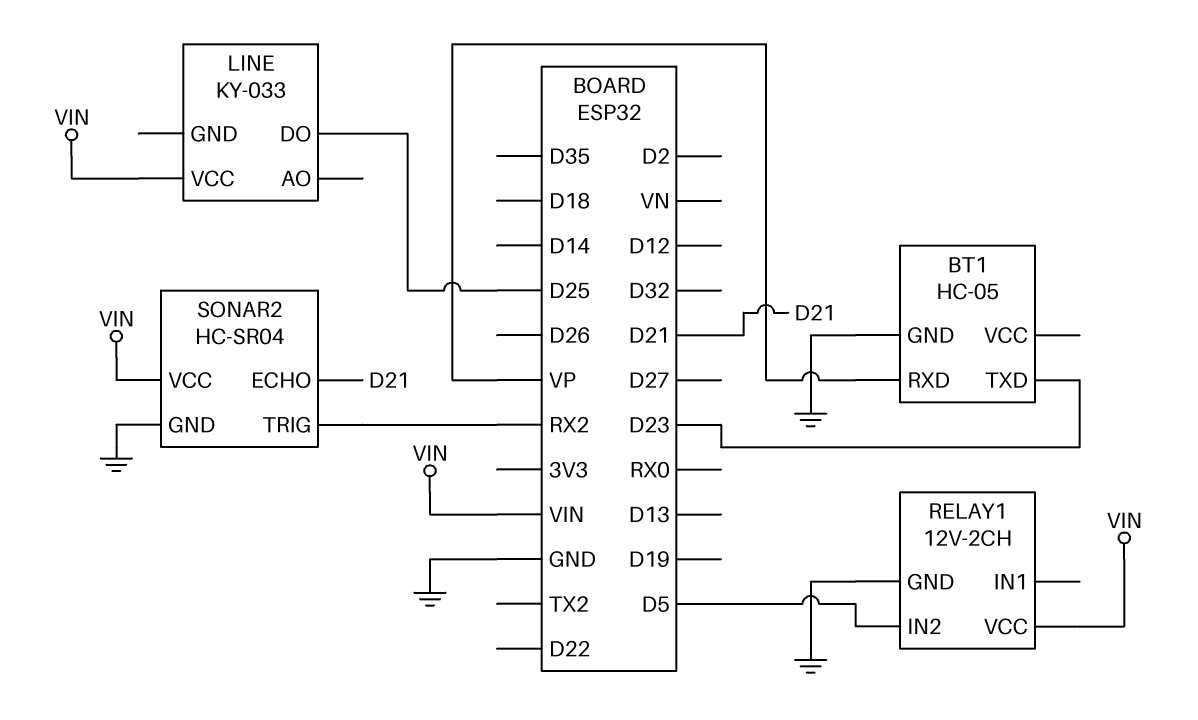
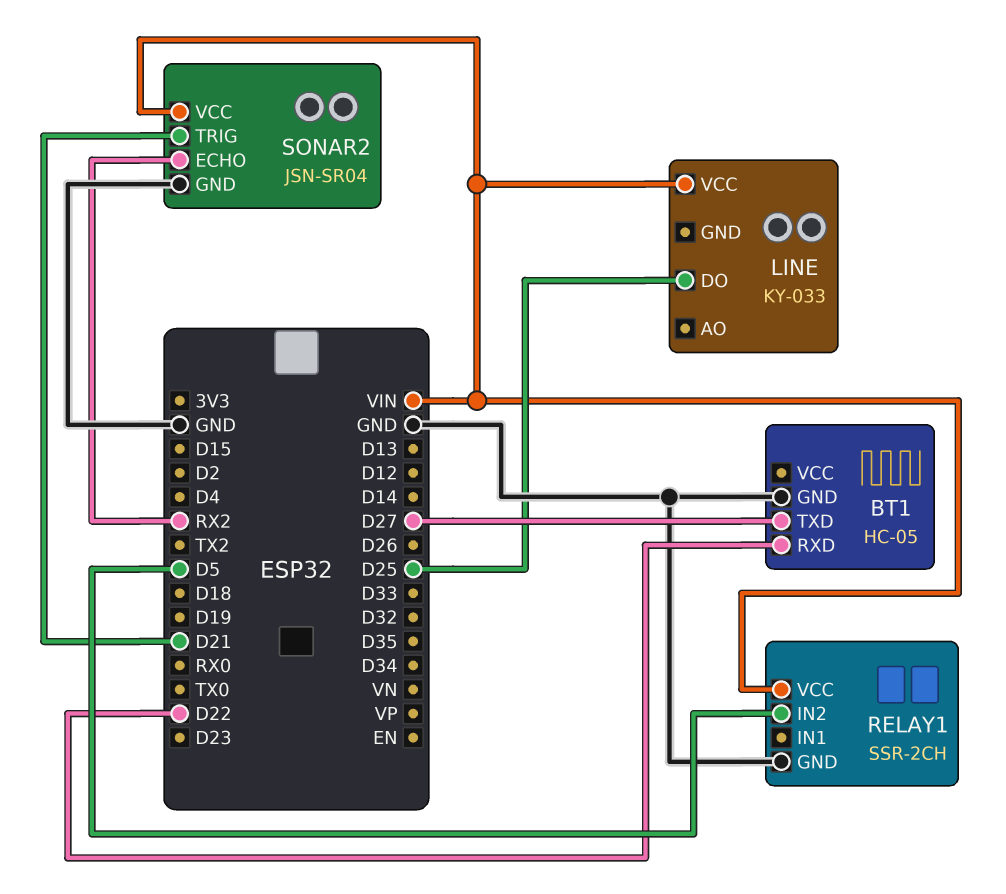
BT1 pin RXD: VP -> D22
BT1 pin TXD: D23 -> D27
RELAY1: 12V-2CH -> SSR-2CH
SONAR2: HC-SR04 -> JSN-SR04
SONAR2 pin ECHO: D21 -> RX2
SONAR2 pin TRIG: RX2 -> D21

